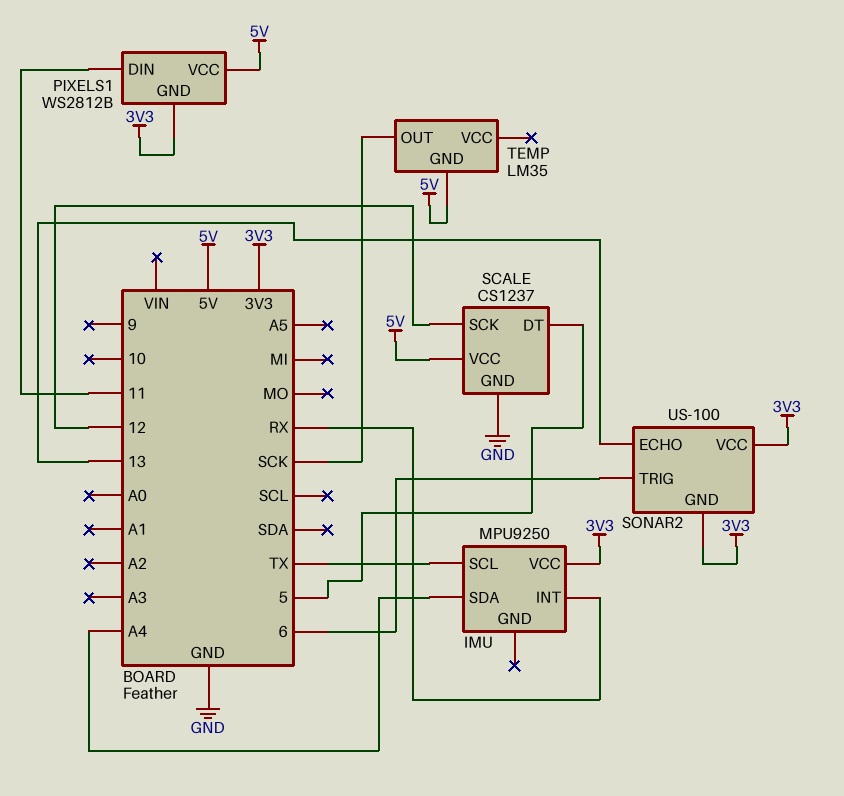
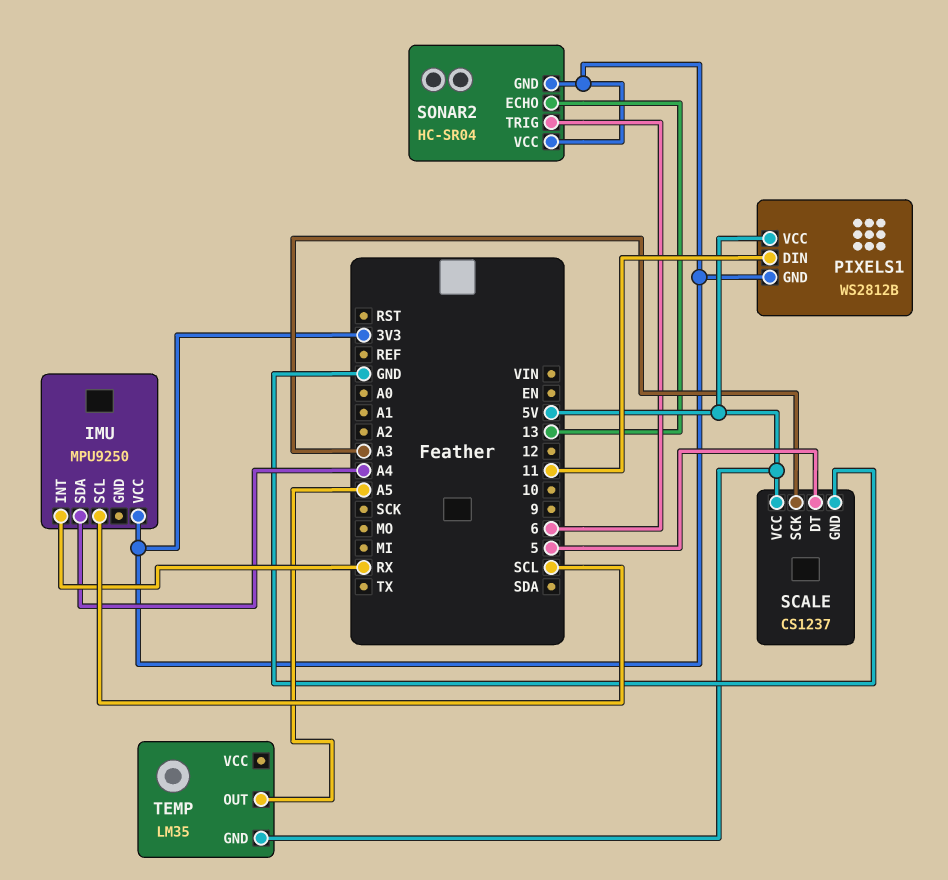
IMU pin SCL: TX -> SCL
SCALE pin SCK: 12 -> A3
SONAR2: US-100 -> HC-SR04
TEMP pin OUT: SCK -> A5

